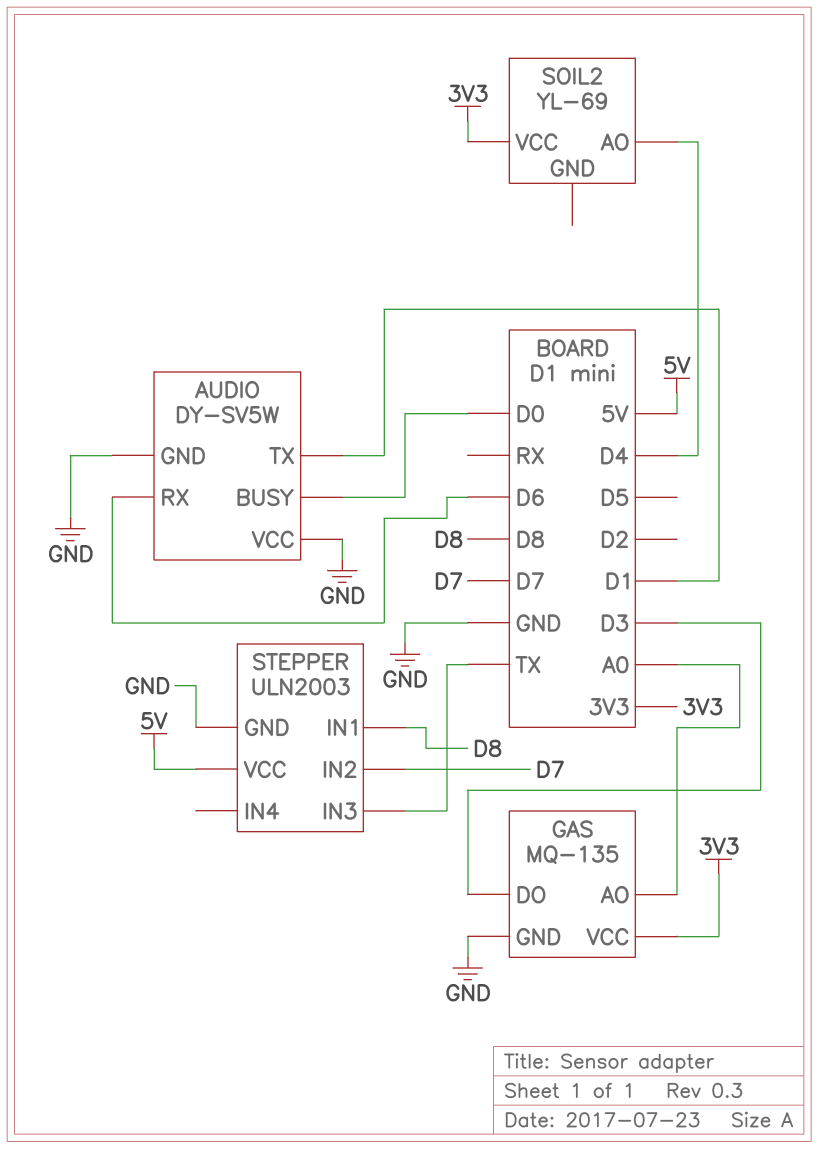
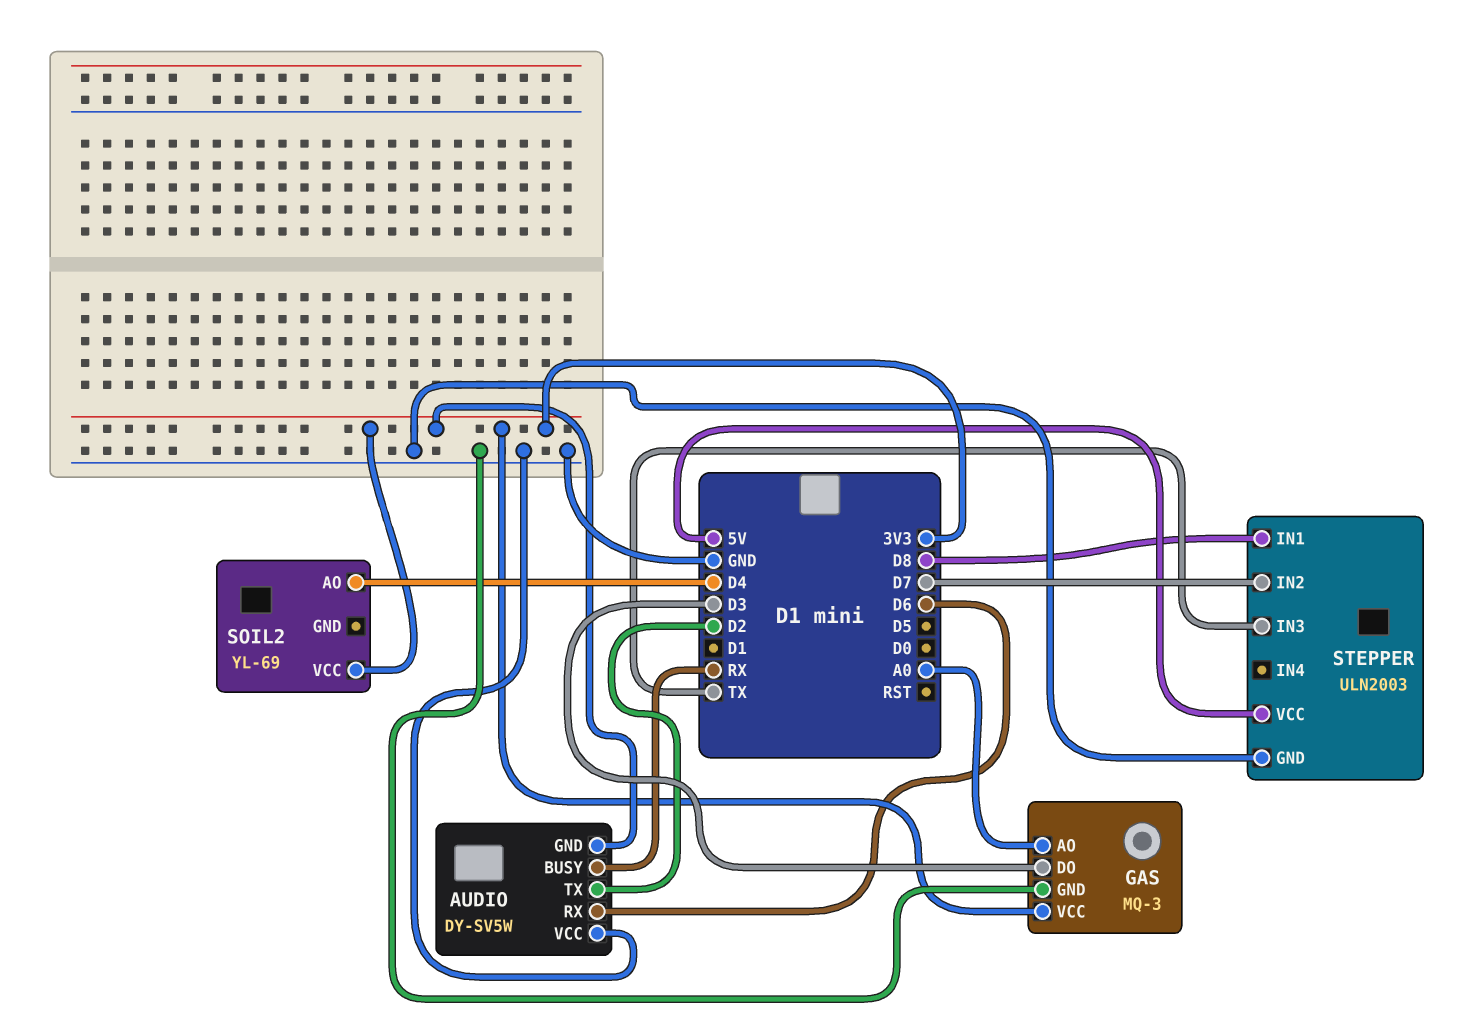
AUDIO pin BUSY: D0 -> RX
AUDIO pin GND: GND -> 3V3
AUDIO pin TX: D1 -> D2
GAS: MQ-135 -> MQ-3

